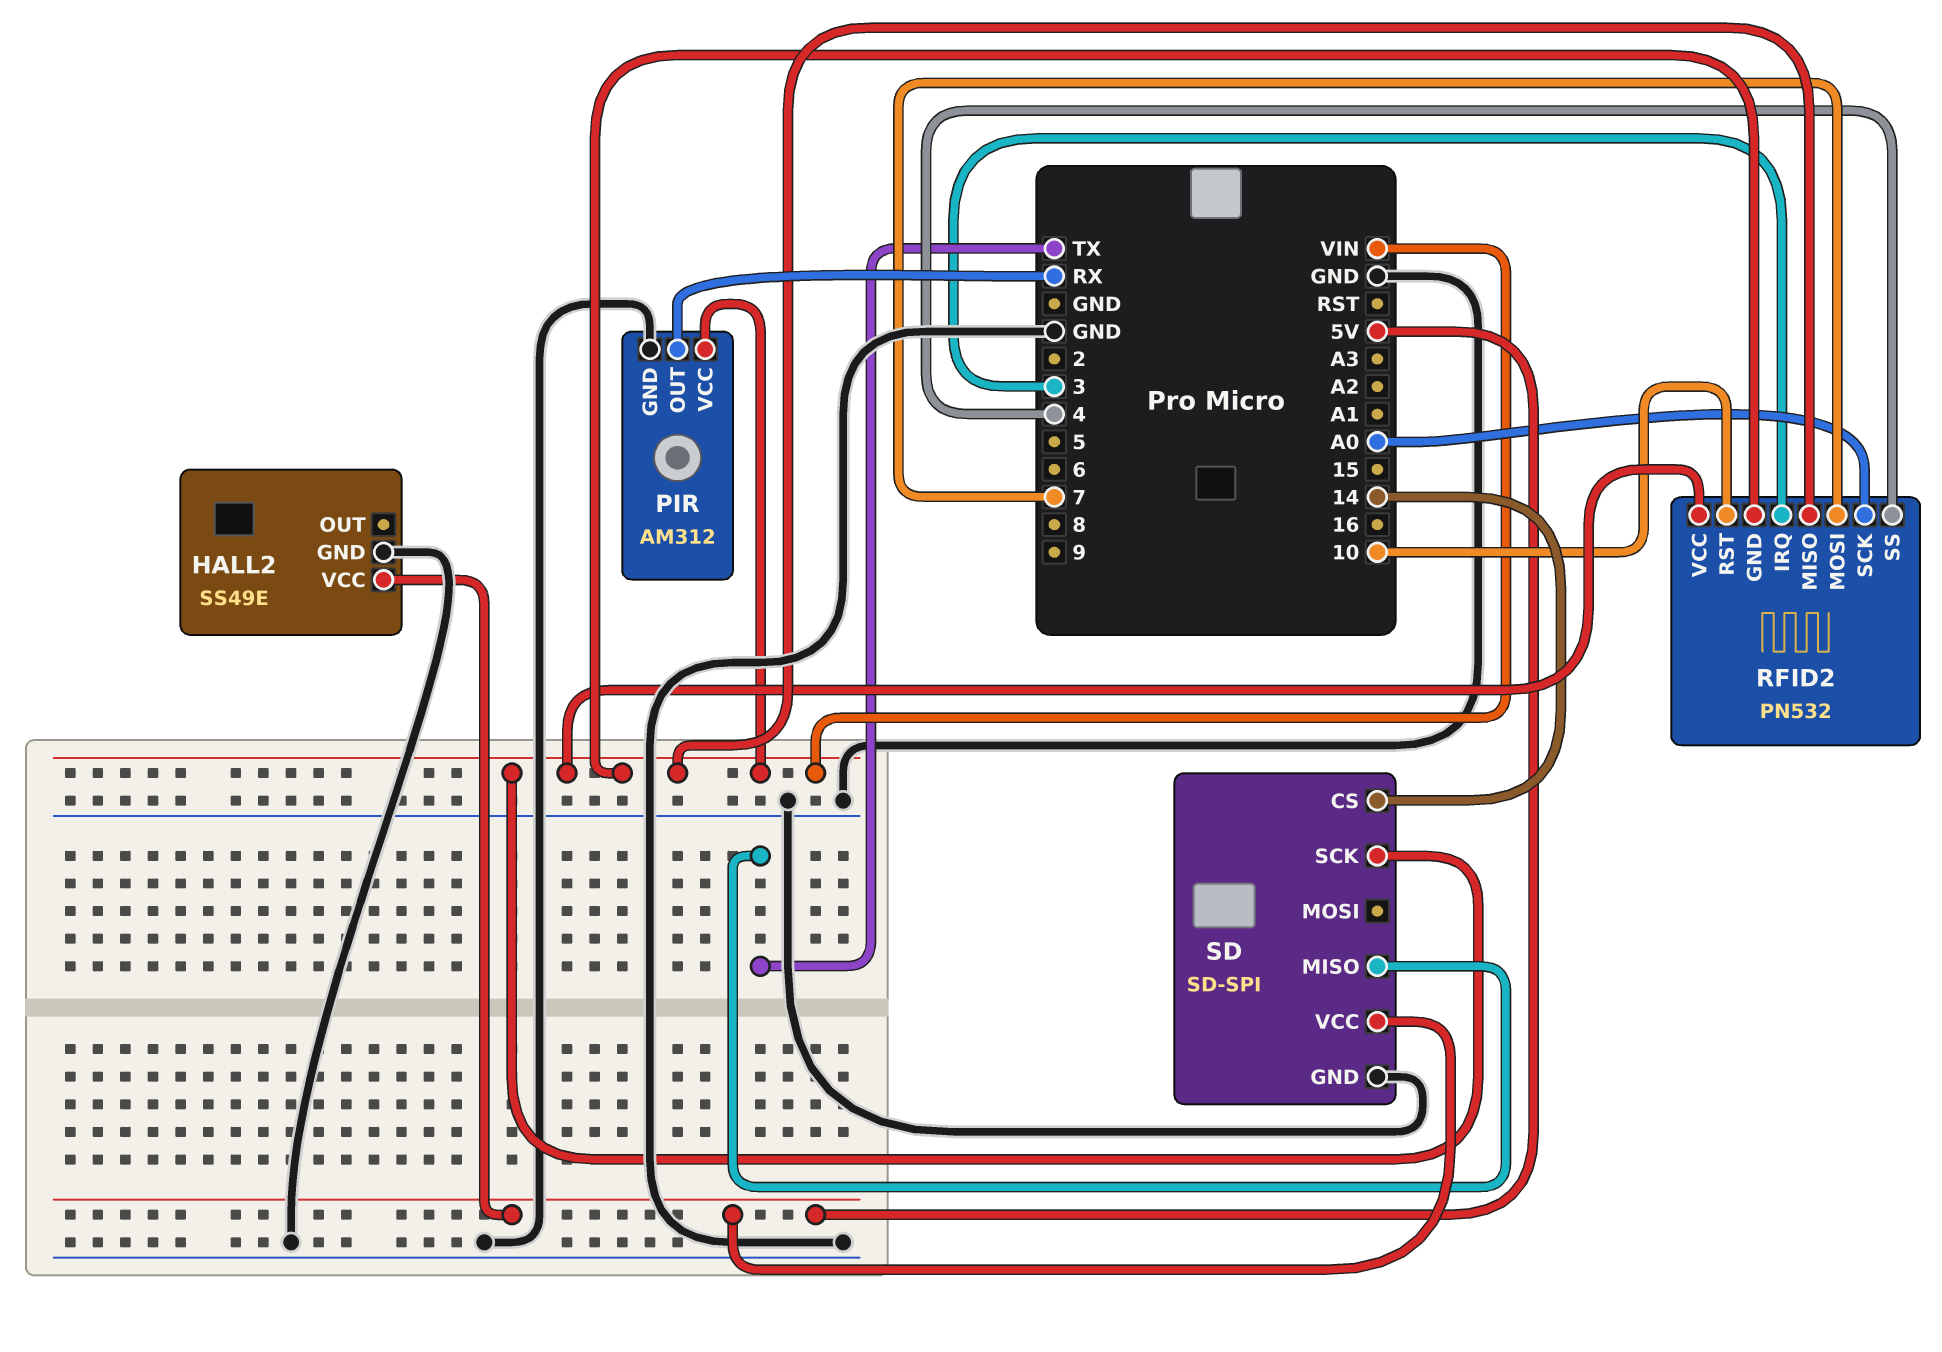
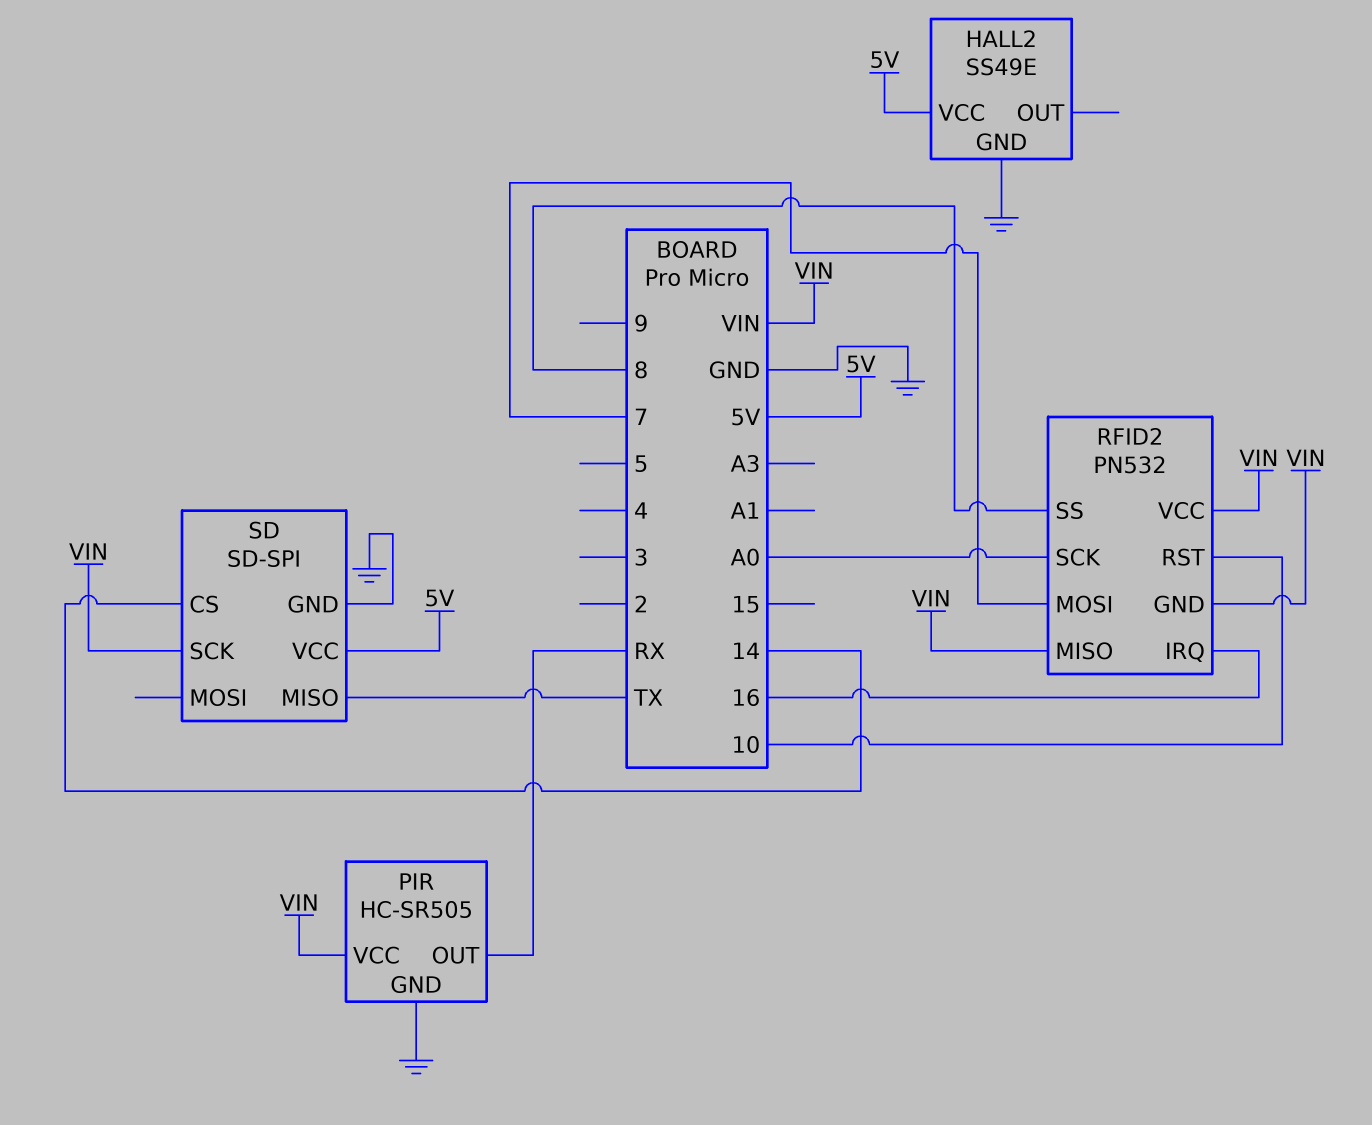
PIR: AM312 -> HC-SR505
RFID2 pin IRQ: 3 -> 16
RFID2 pin SS: 4 -> 8

